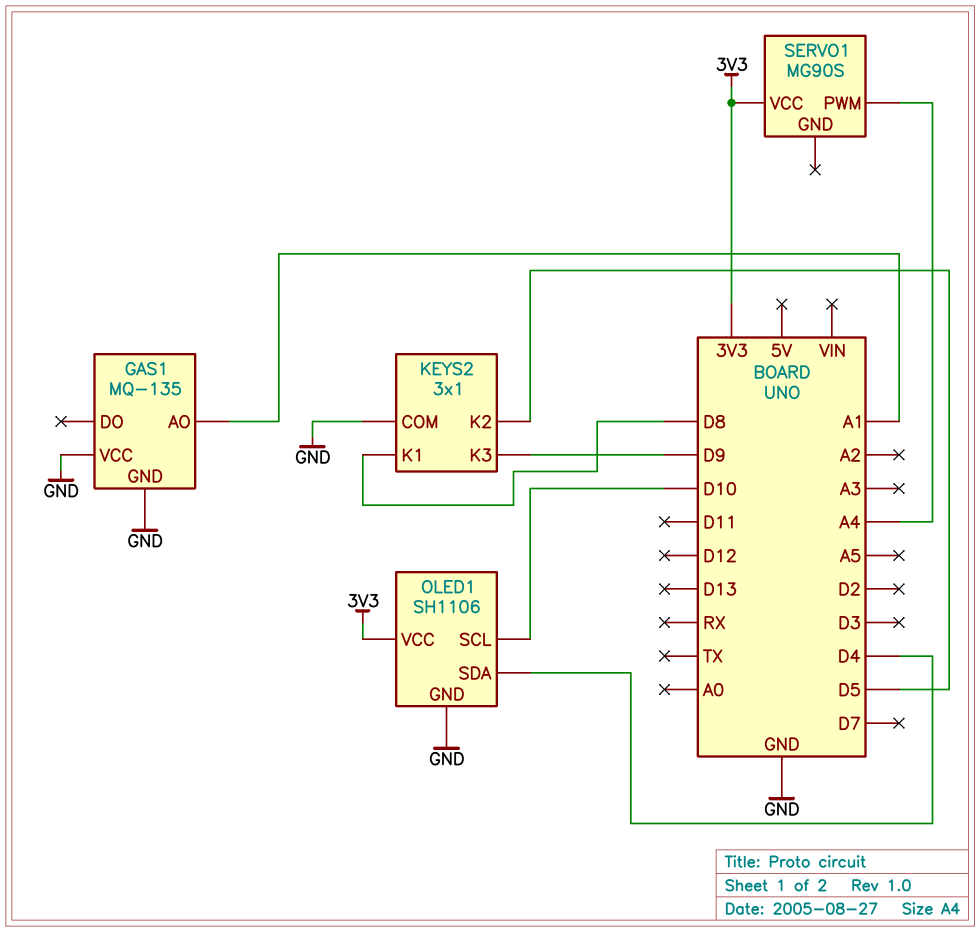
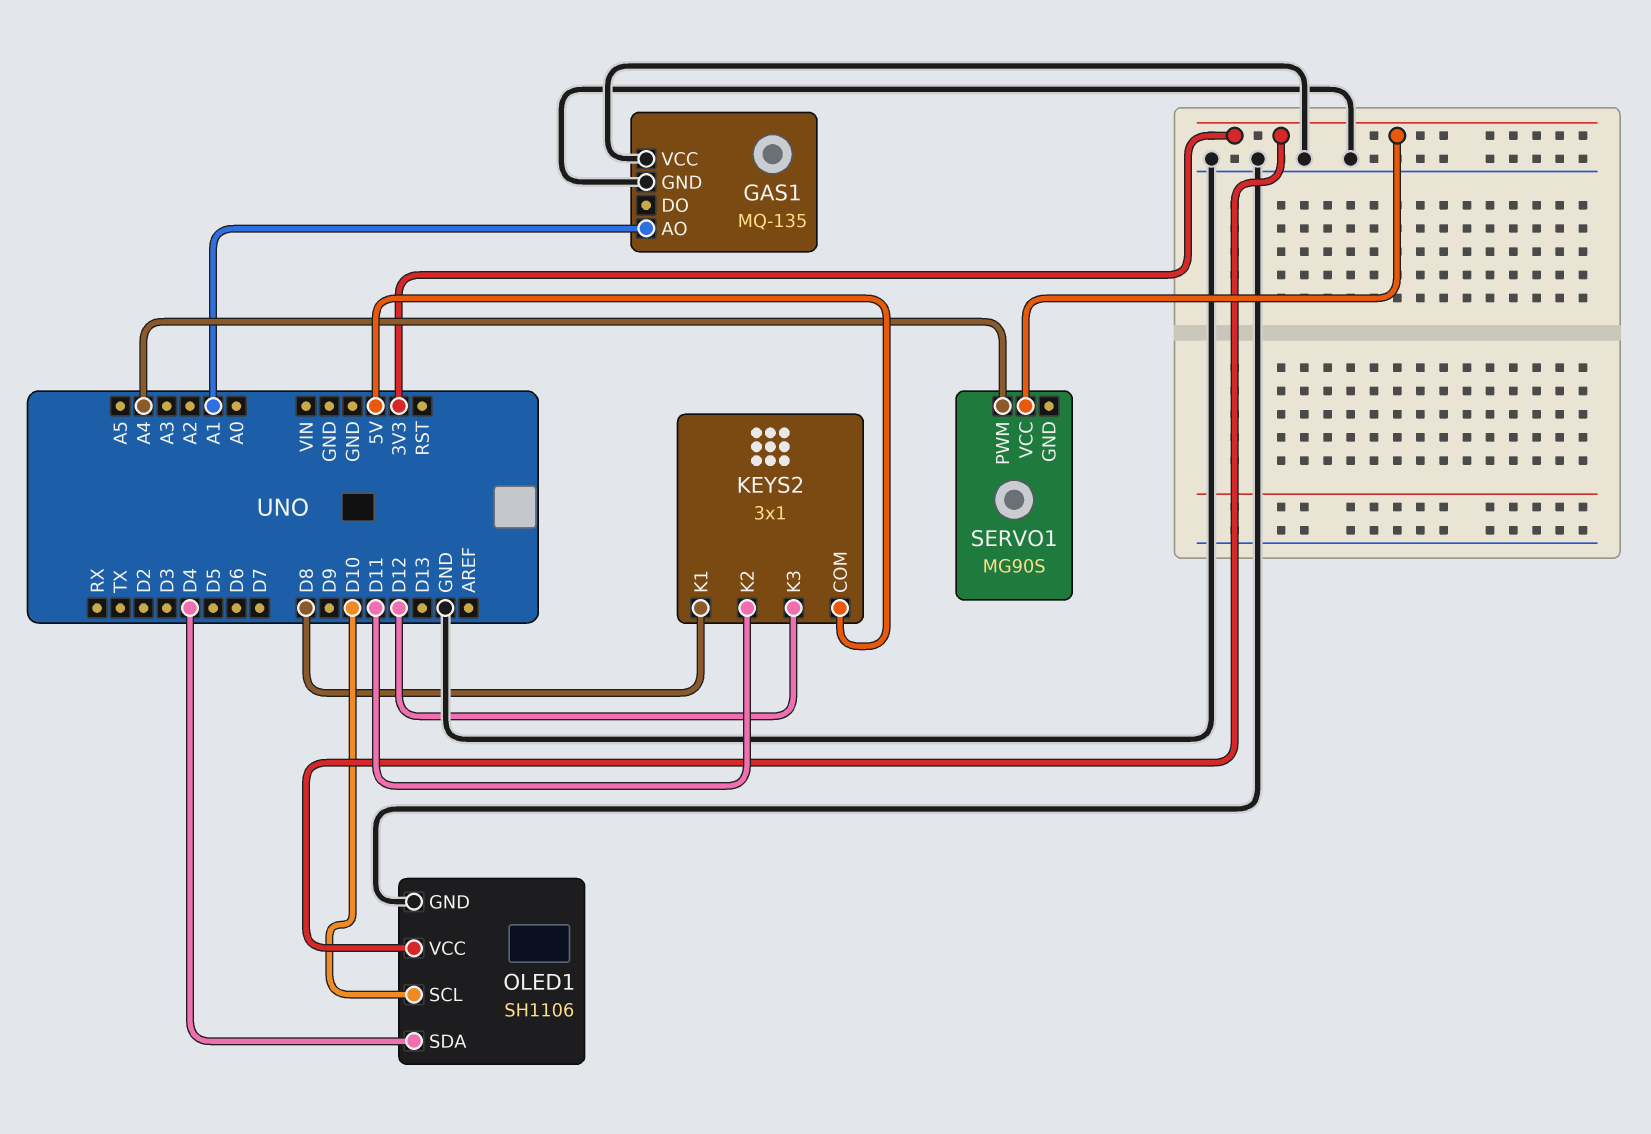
KEYS2 pin COM: GND -> 5V
KEYS2 pin K2: D5 -> D11
KEYS2 pin K3: D9 -> D12

